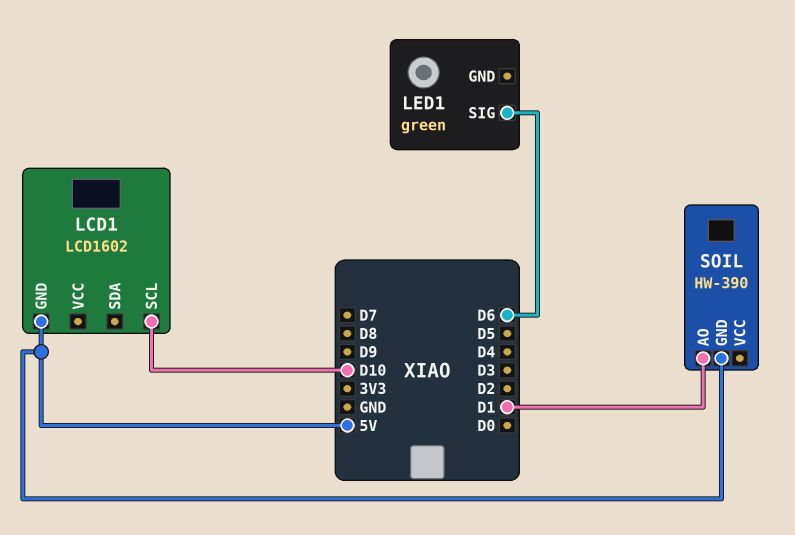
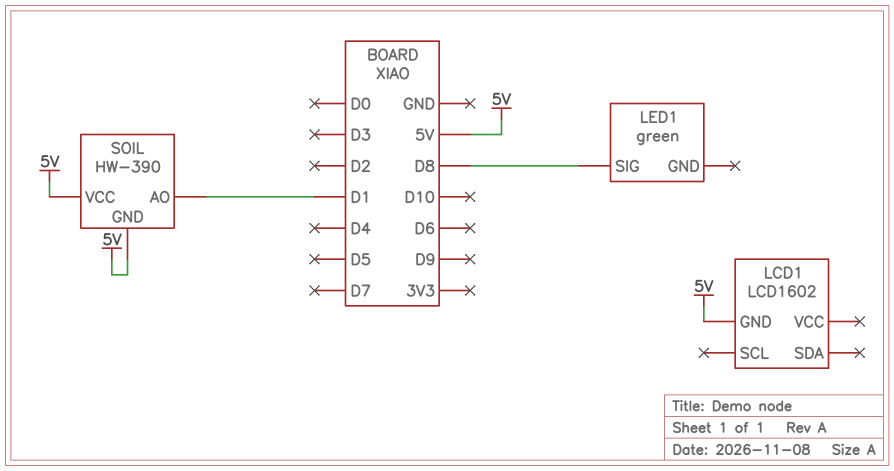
LCD1 pin SCL: D10 -> none
LED1 pin SIG: D6 -> D8
SOIL pin VCC: none -> 5V

